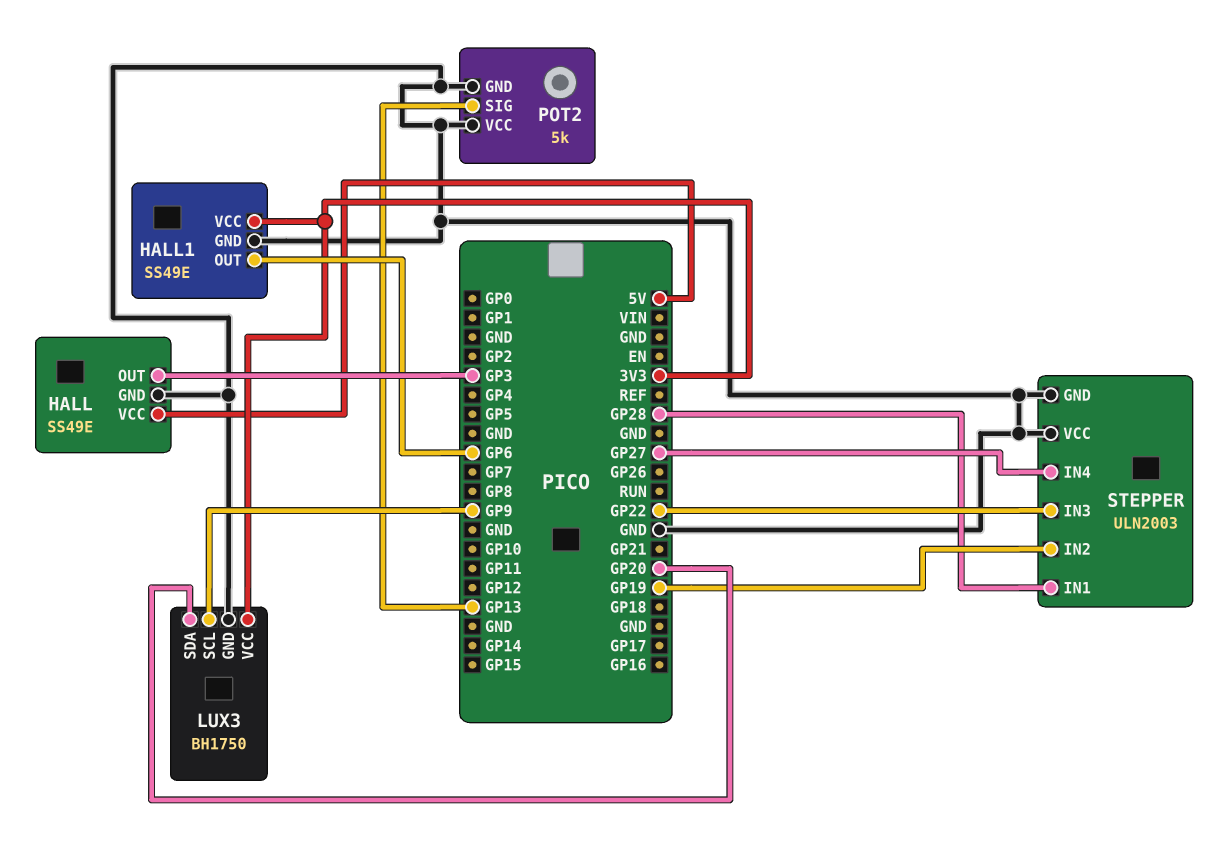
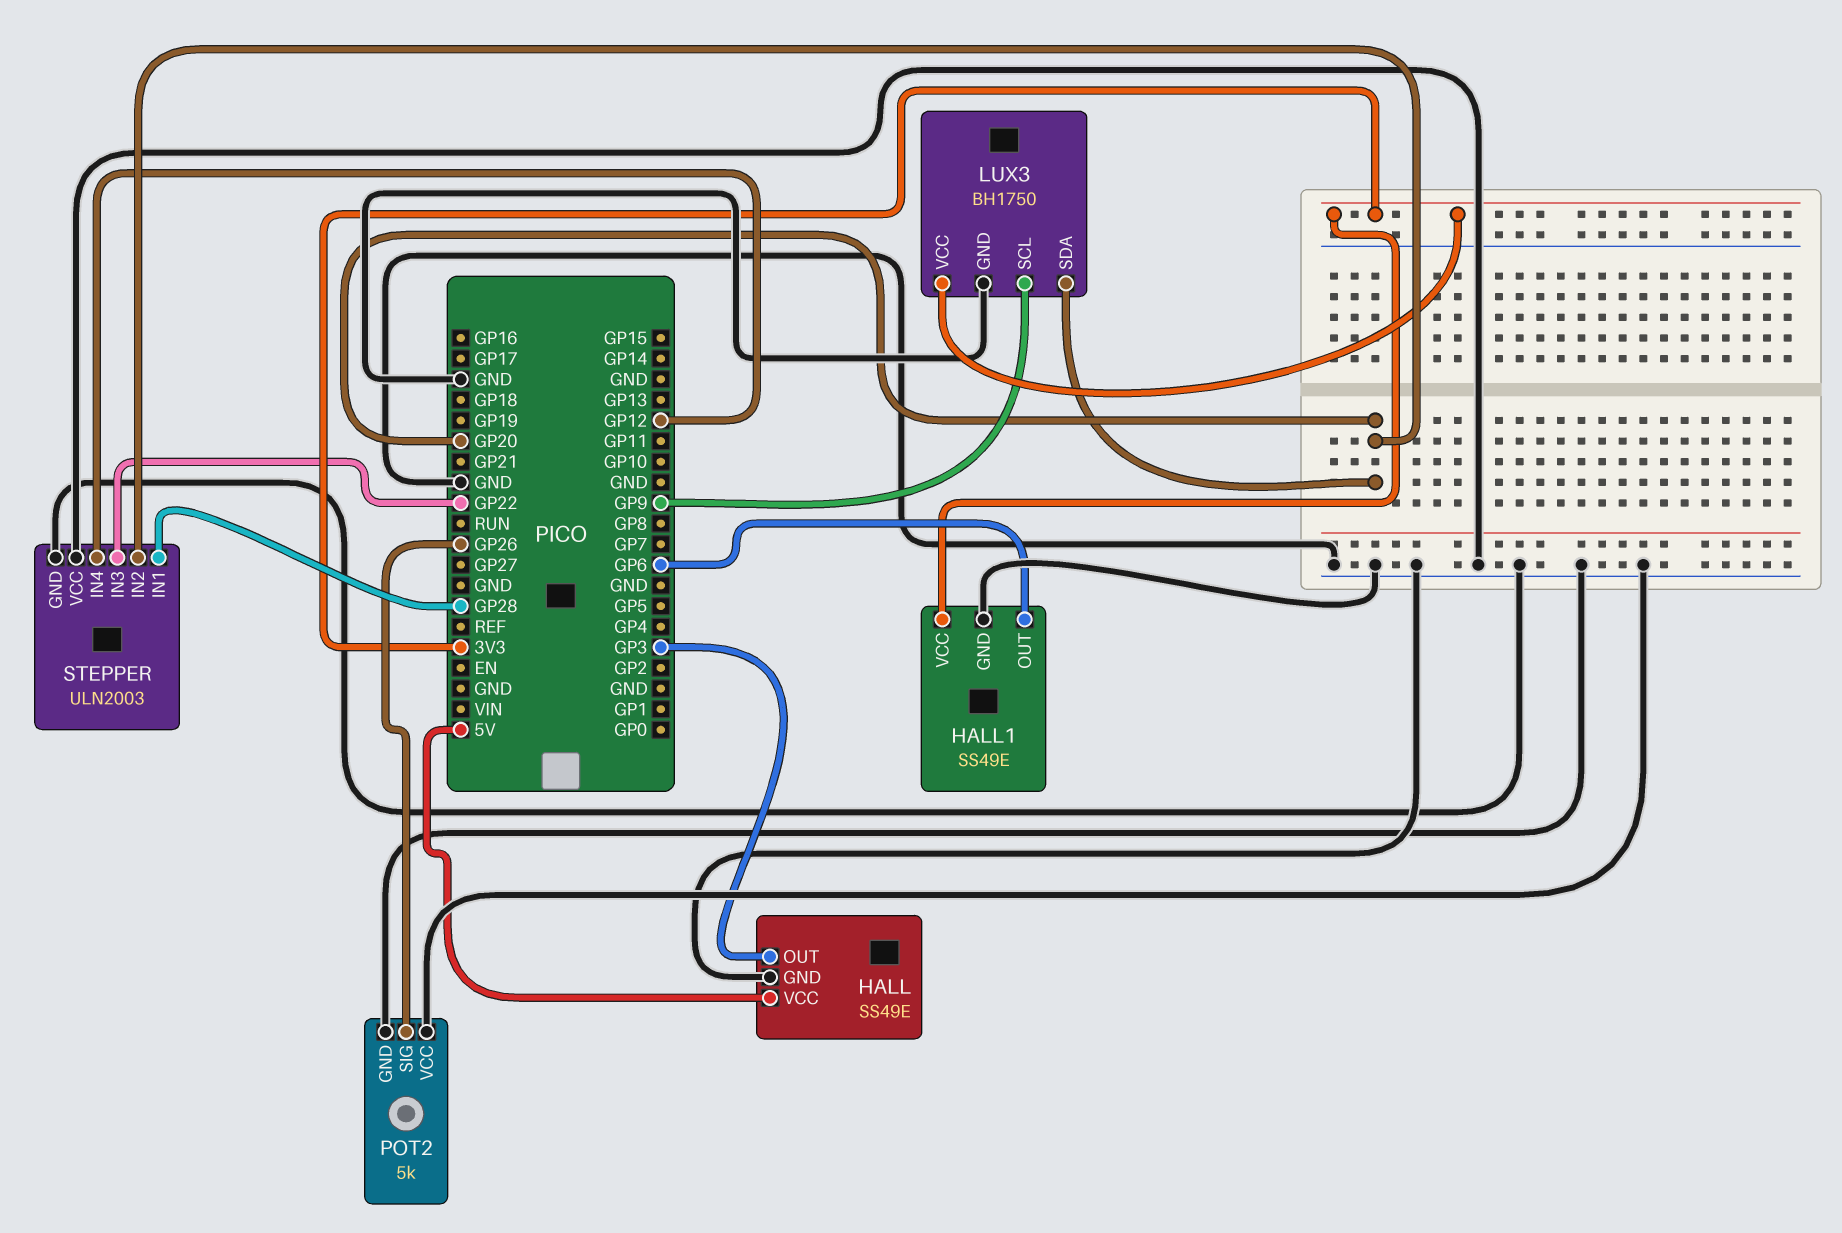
POT2 pin SIG: GP13 -> GP26
STEPPER pin IN2: GP19 -> GP20
STEPPER pin IN4: GP27 -> GP12

